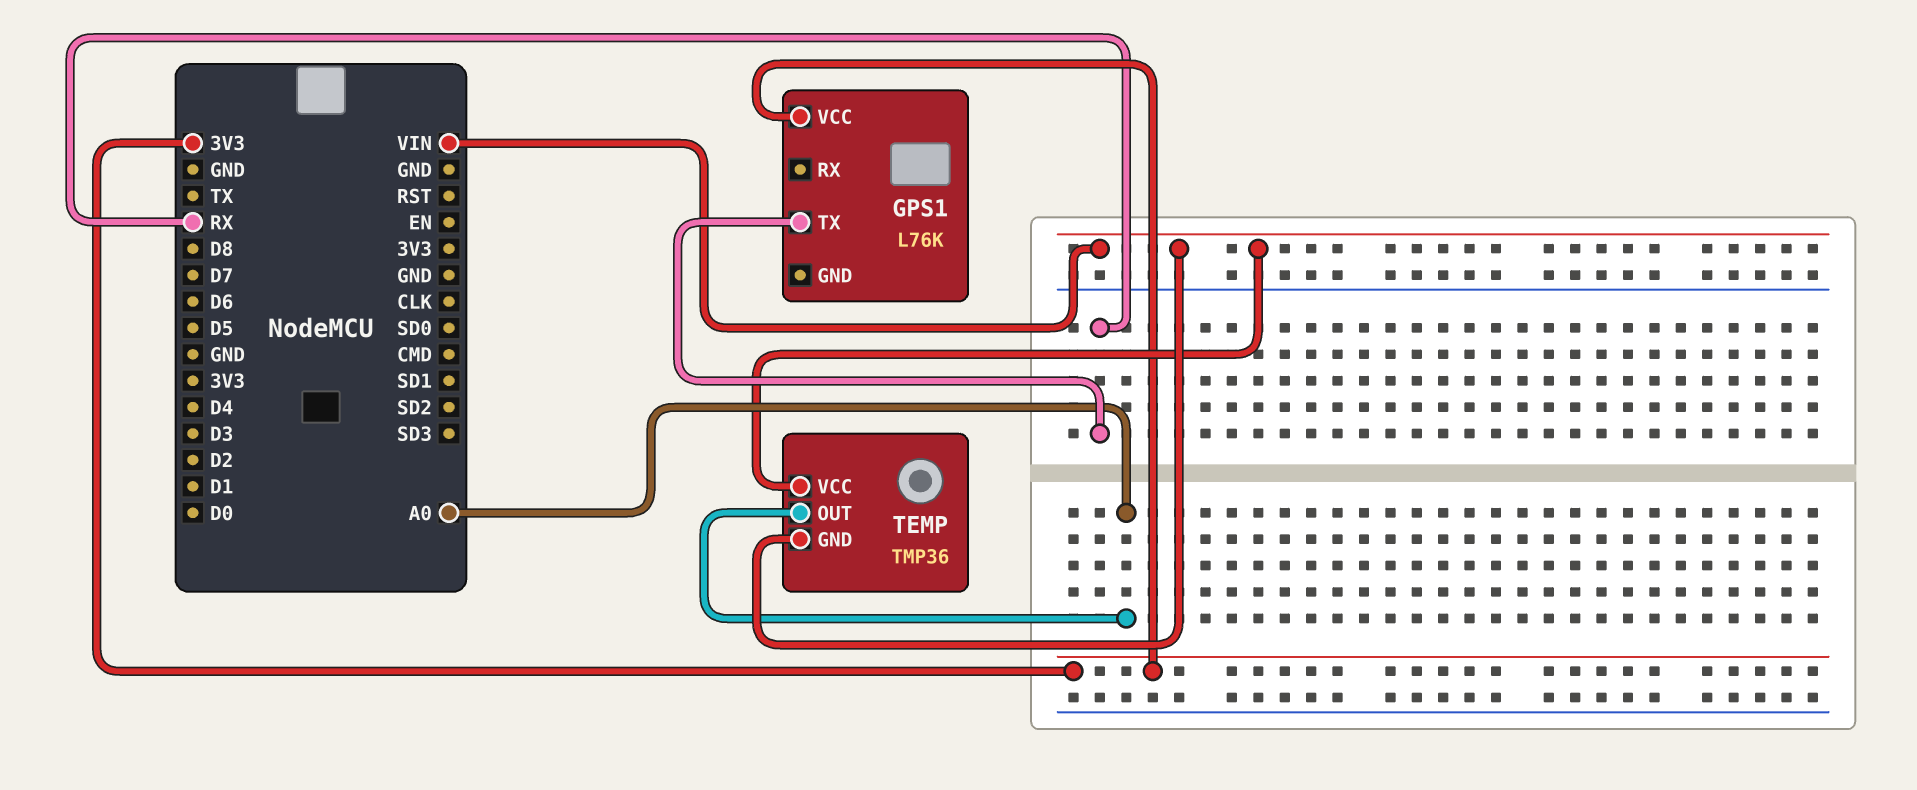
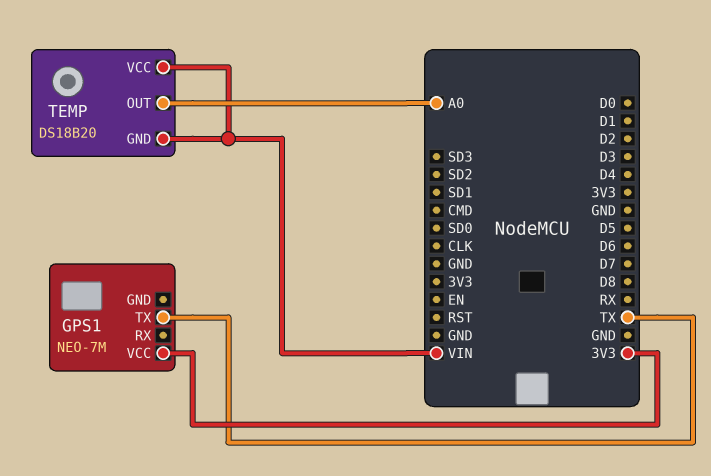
GPS1: L76K -> NEO-7M
GPS1 pin TX: RX -> TX
TEMP: TMP36 -> DS18B20

